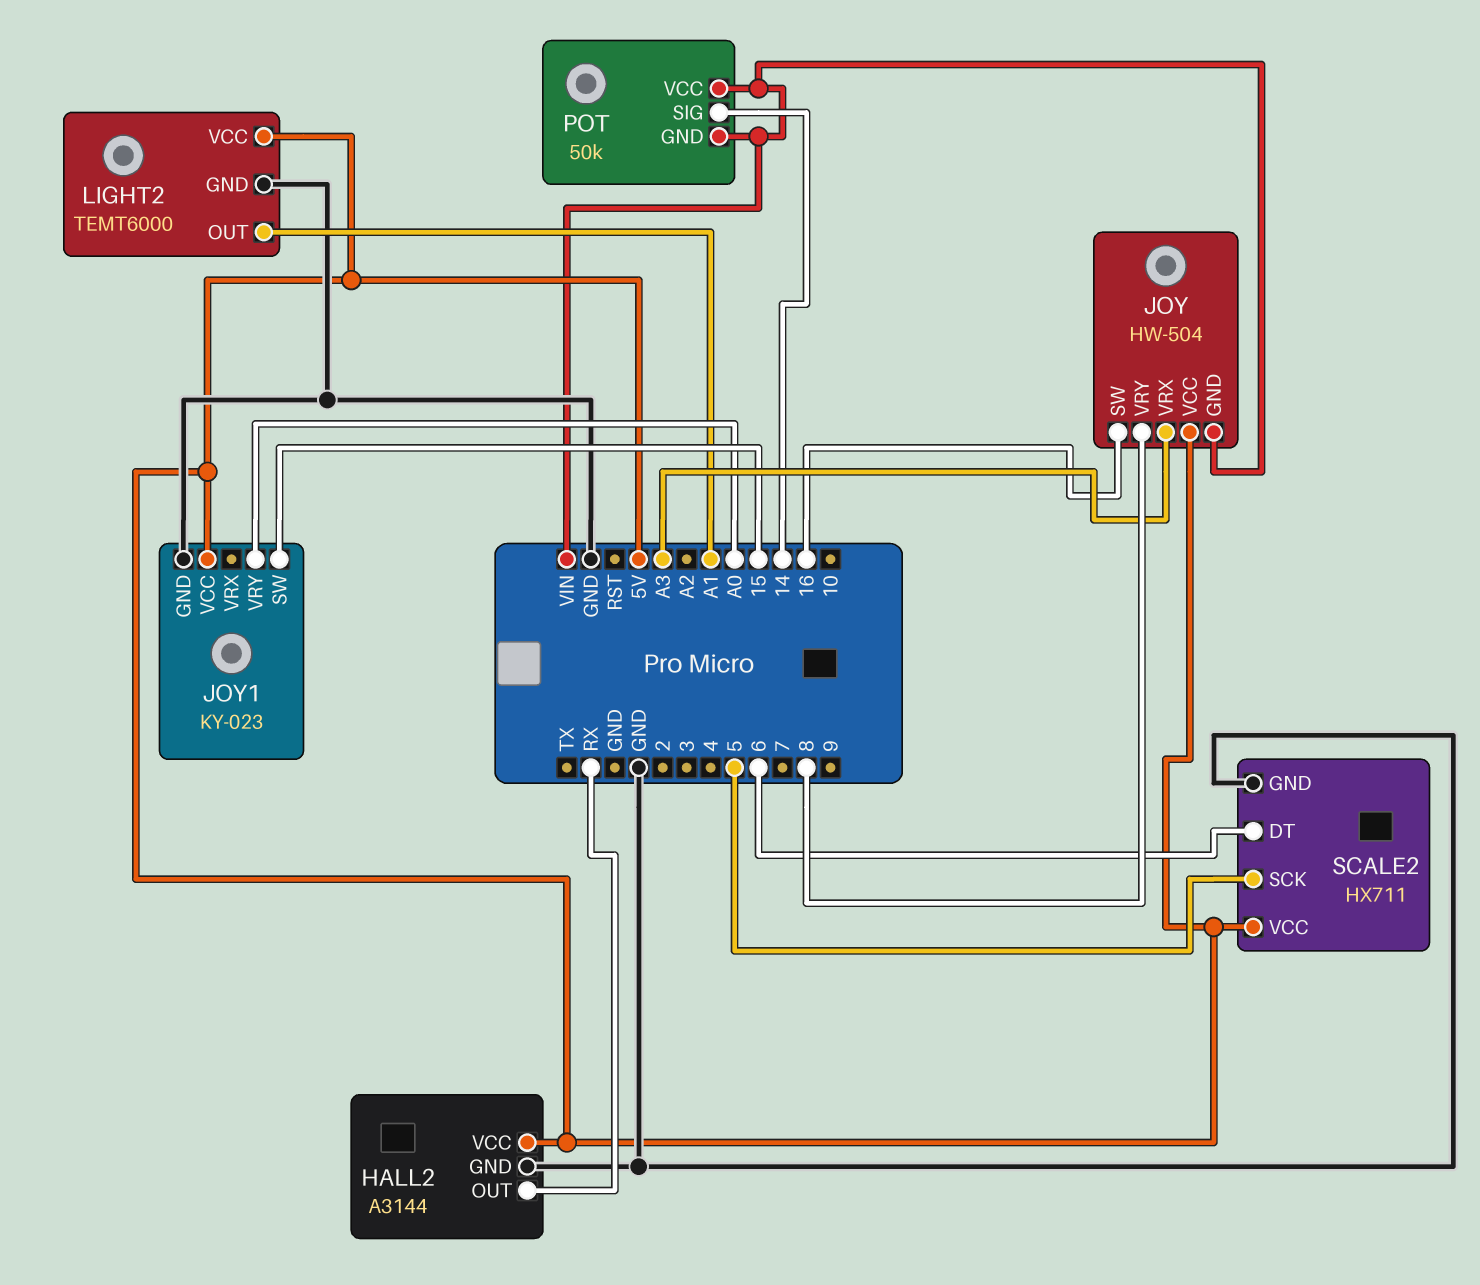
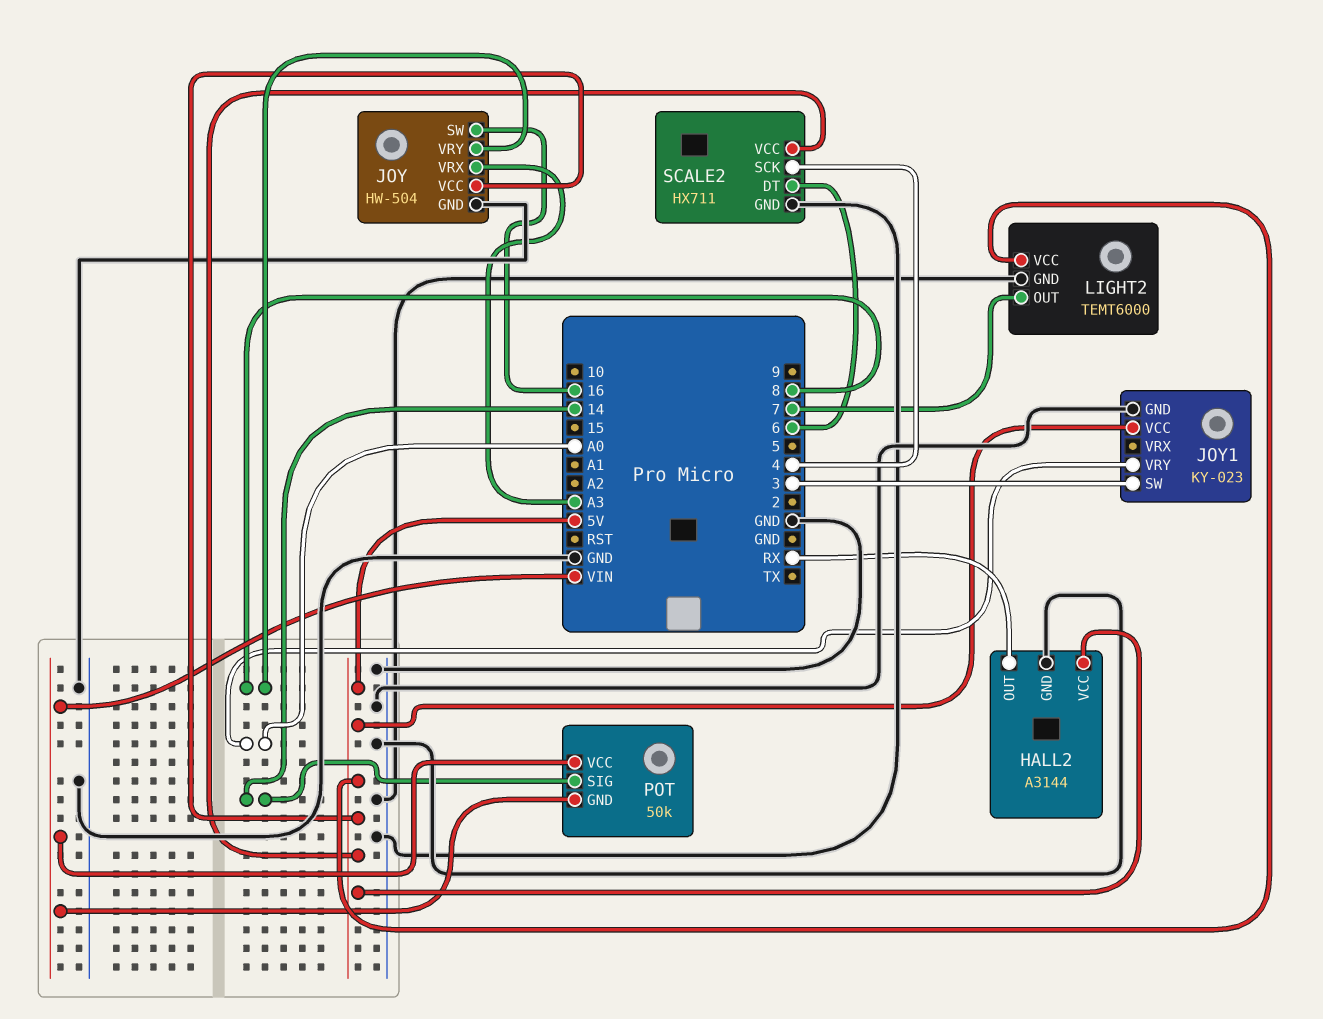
JOY pin GND: VIN -> GND
JOY1 pin SW: 15 -> 3
LIGHT2 pin OUT: A1 -> 7
SCALE2 pin SCK: 5 -> 4

